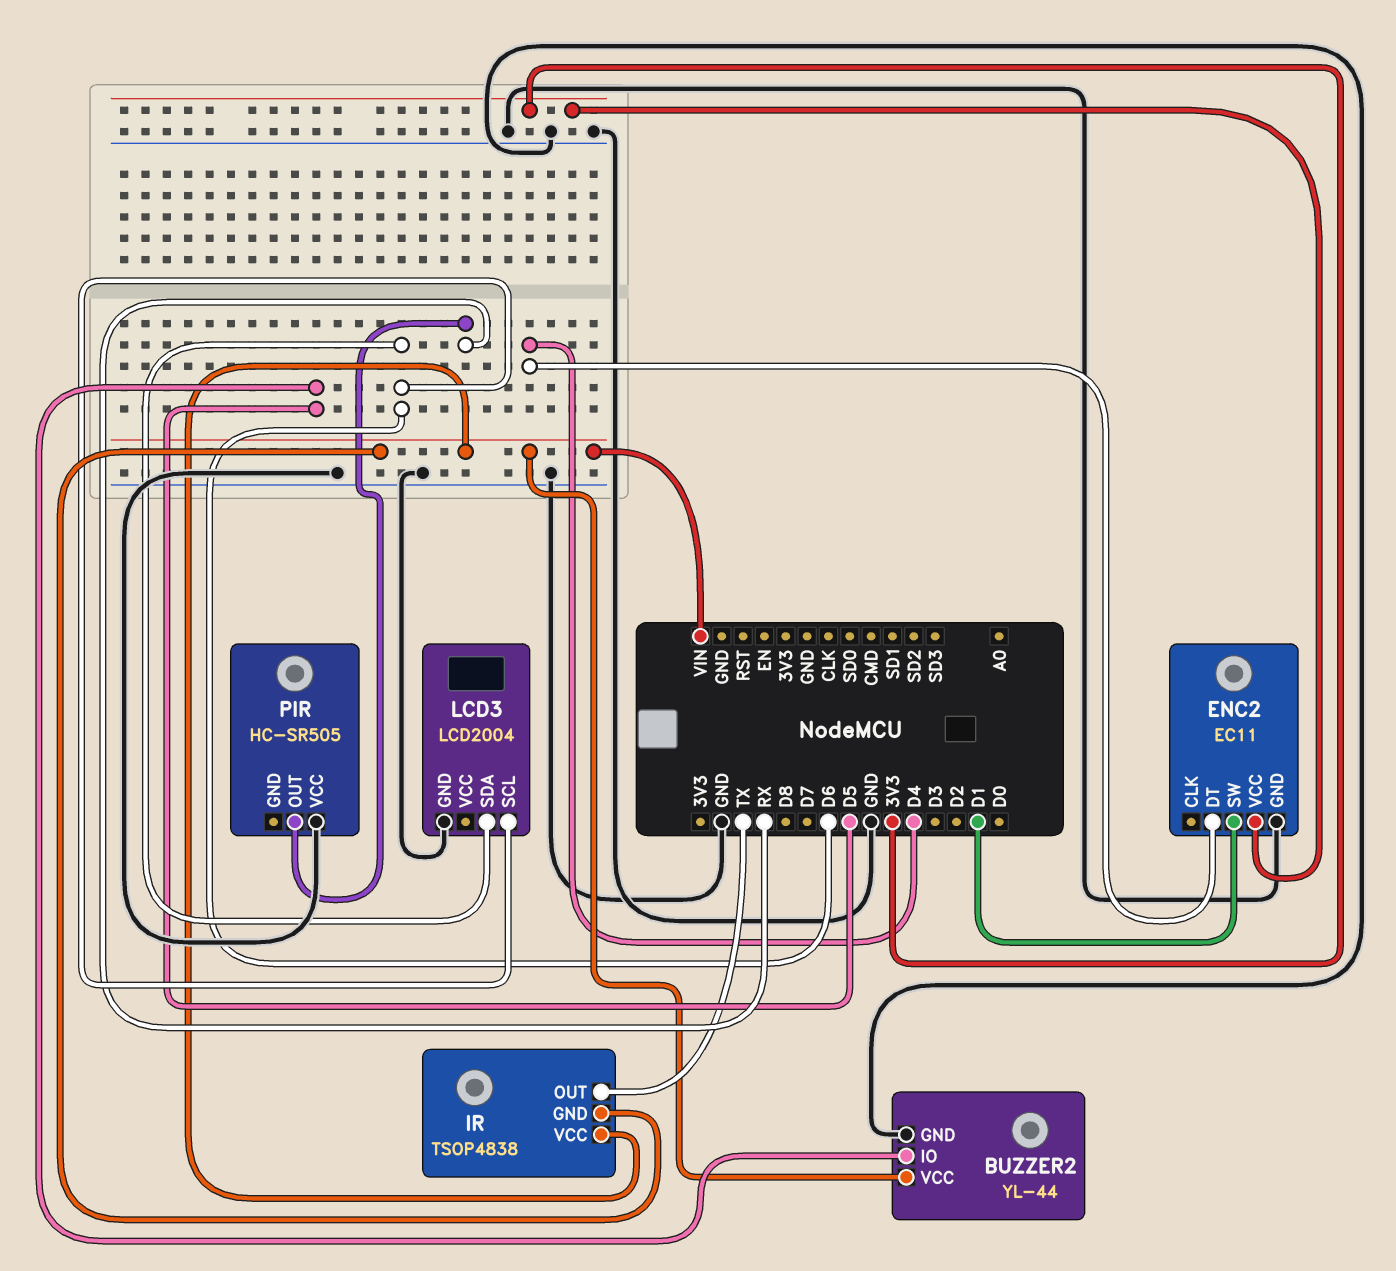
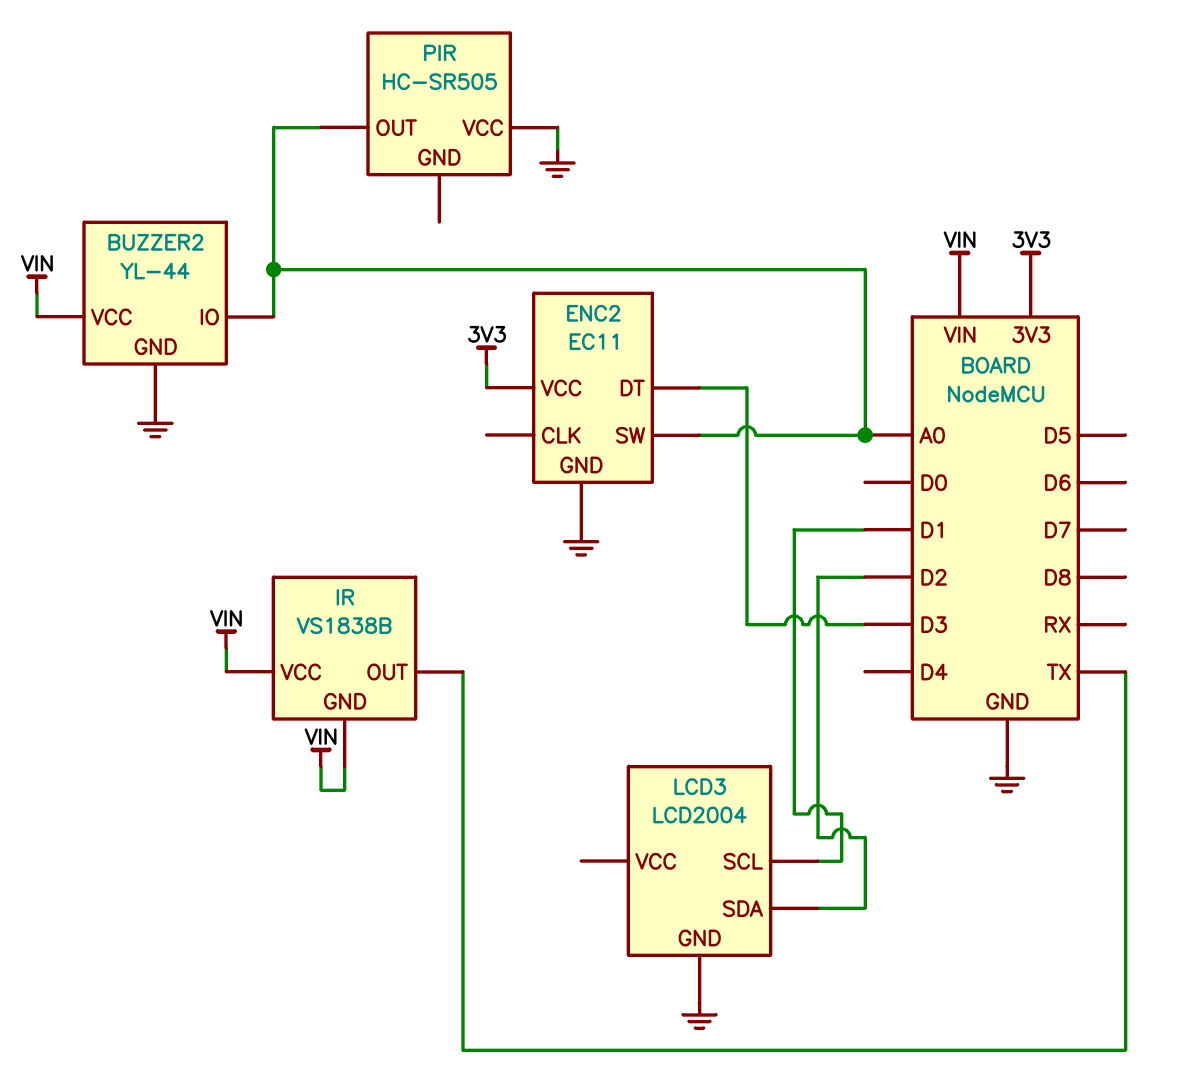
BUZZER2 pin IO: D5 -> A0
ENC2 pin DT: D4 -> D3
ENC2 pin SW: D1 -> A0
IR: TSOP4838 -> VS1838B
LCD3 pin SCL: D6 -> D1
LCD3 pin SDA: D6 -> D2
PIR pin OUT: RX -> A0

